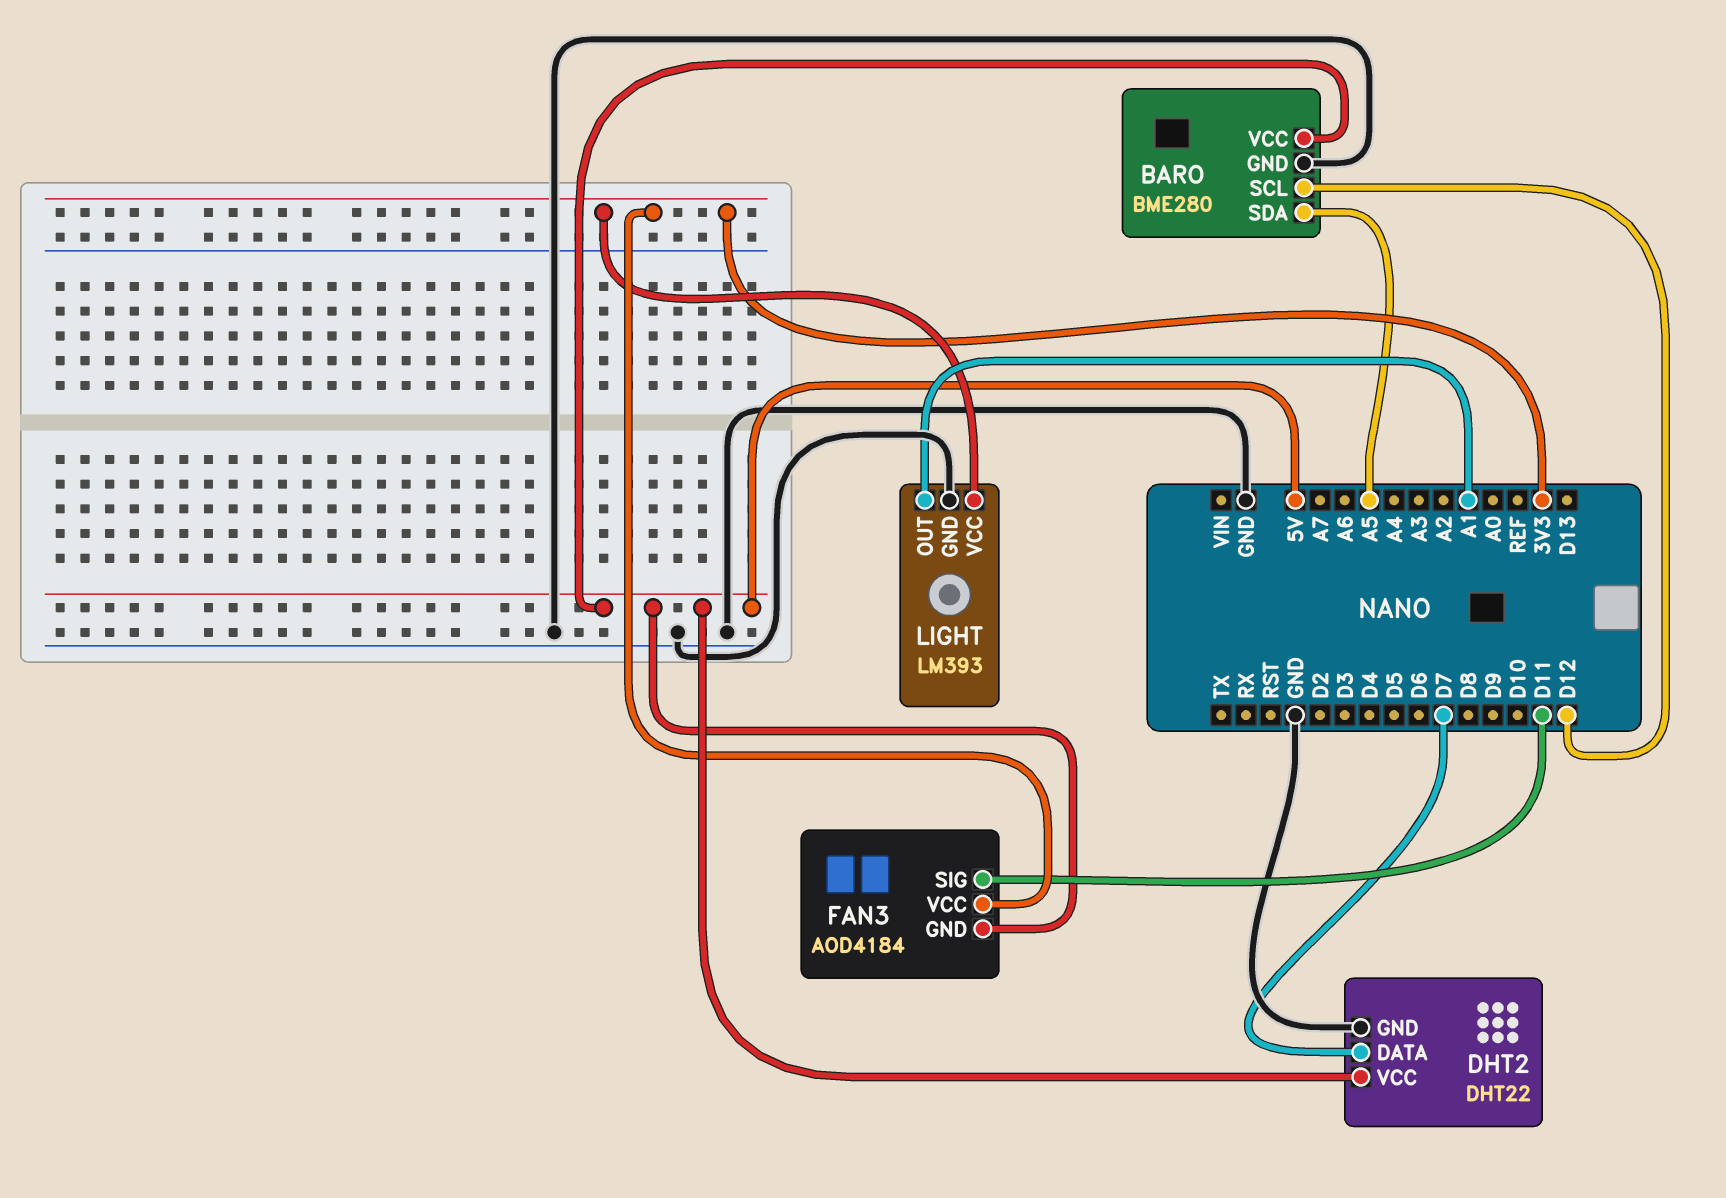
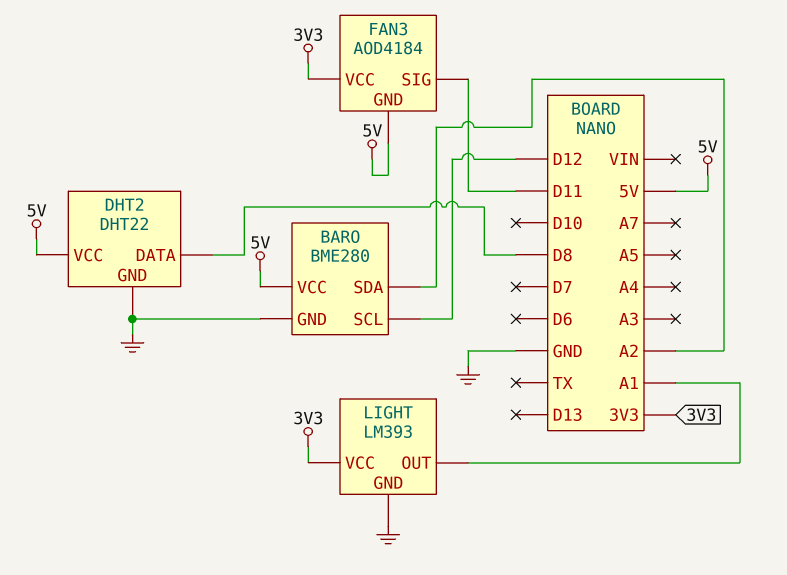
BARO pin SDA: A5 -> A2
DHT2 pin DATA: D7 -> D8

